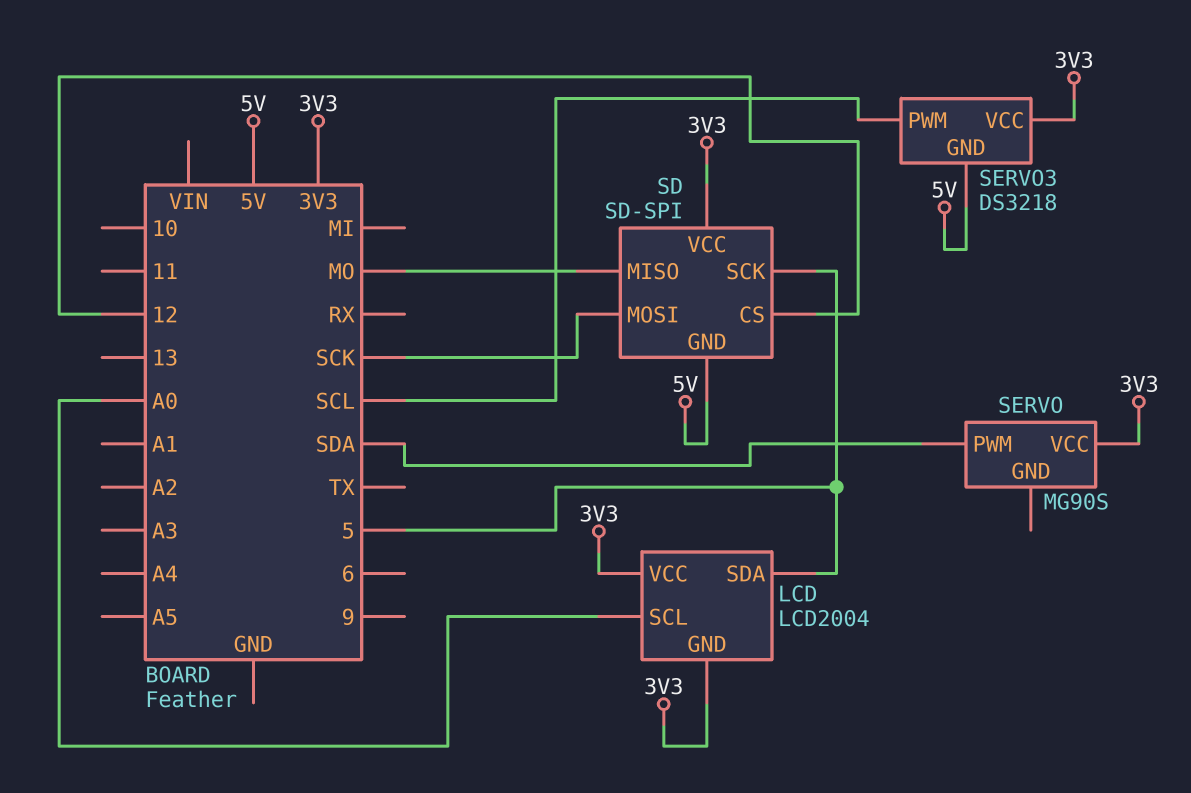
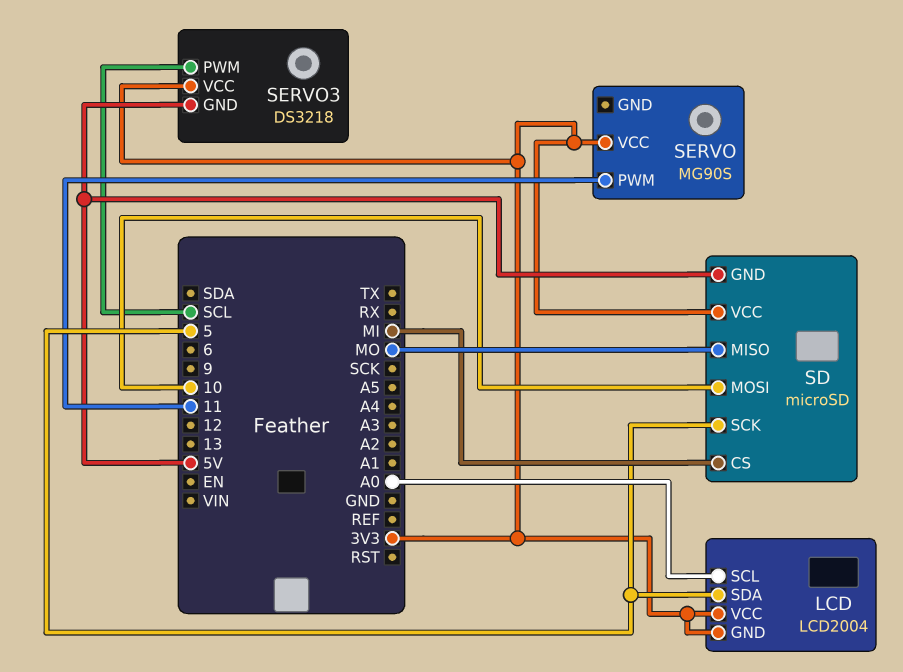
SD: SD-SPI -> microSD
SD pin CS: 12 -> MI
SD pin MOSI: SCK -> 10
SERVO pin PWM: SDA -> 11

